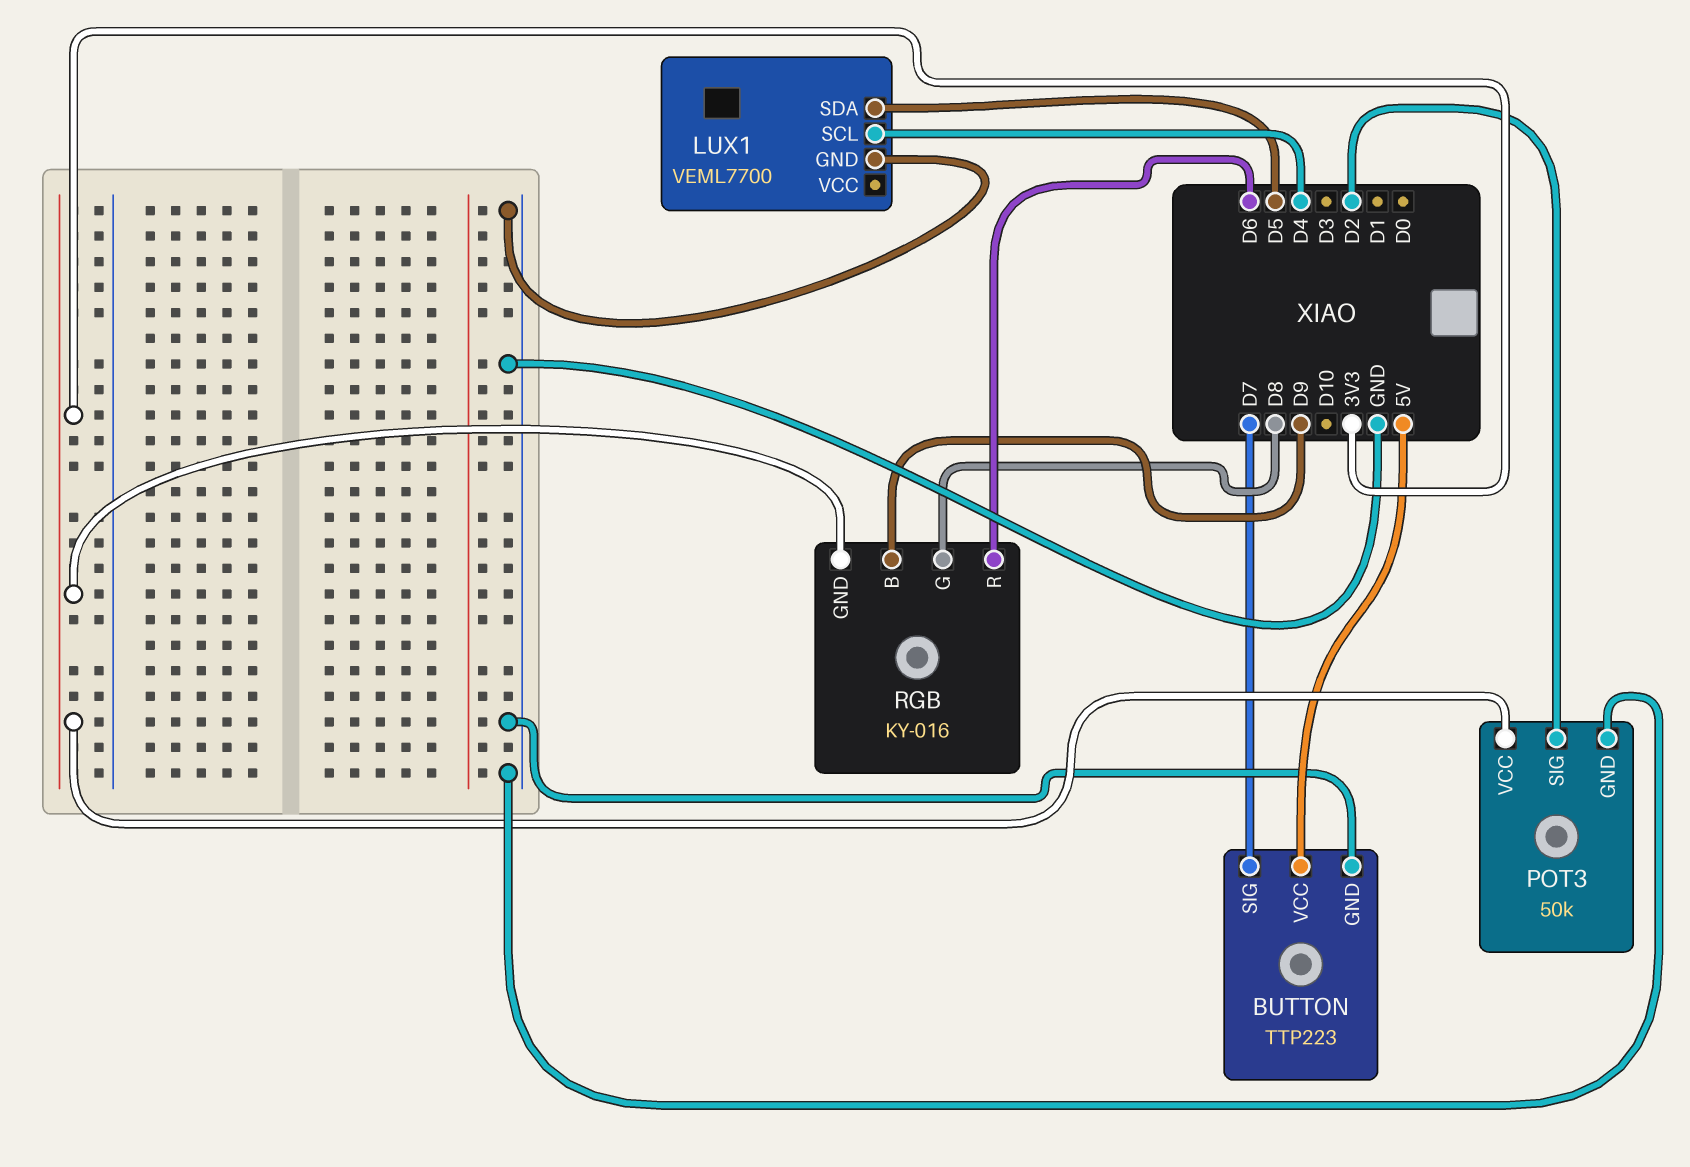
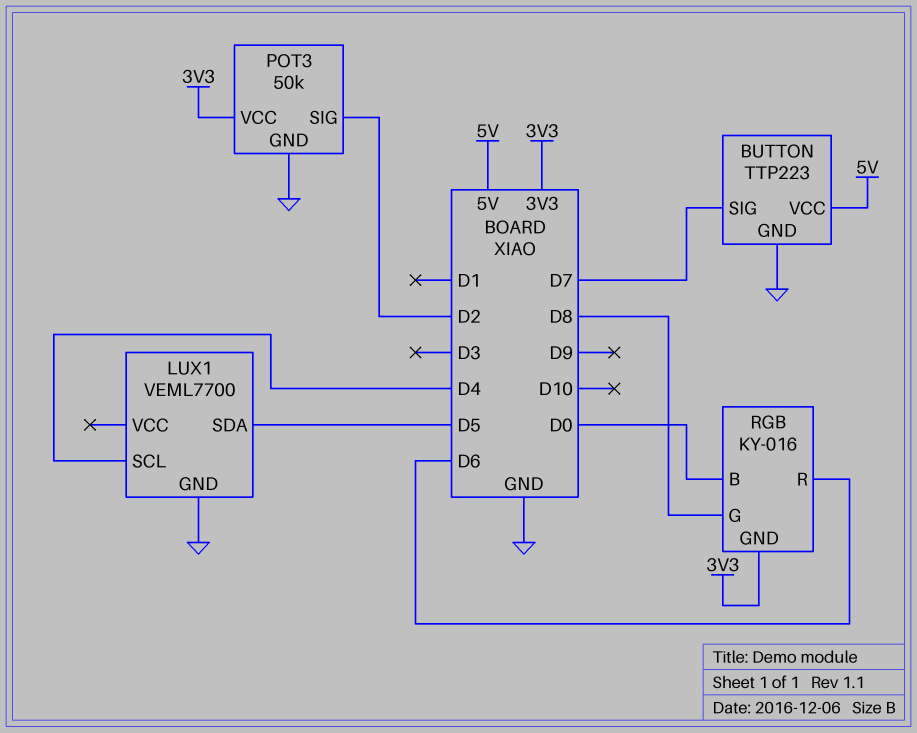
RGB pin B: D9 -> D0

